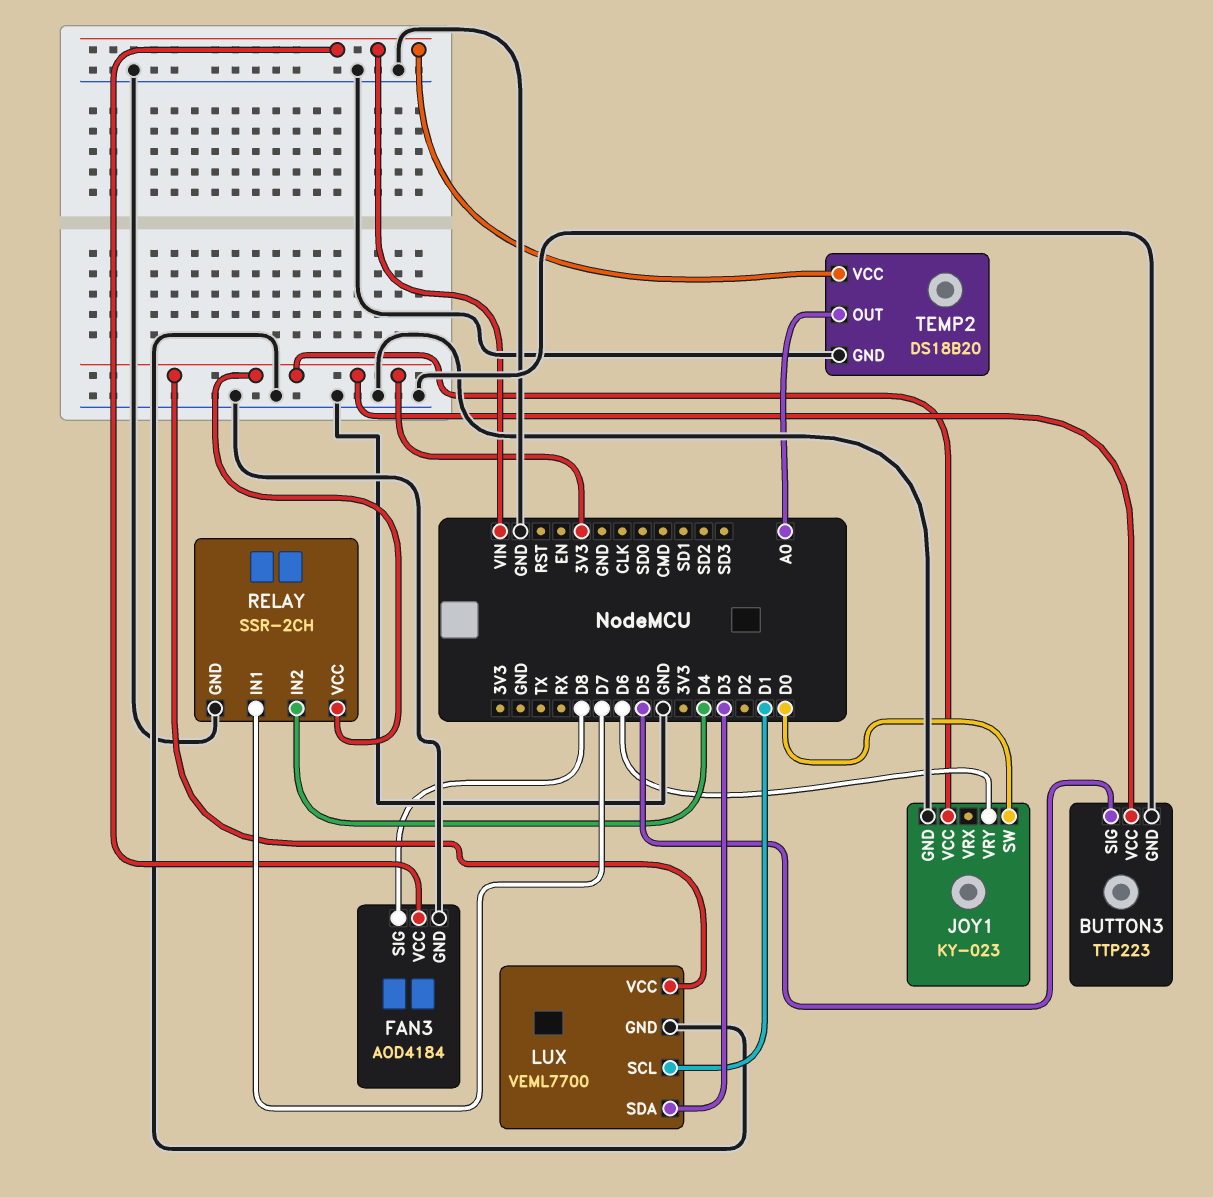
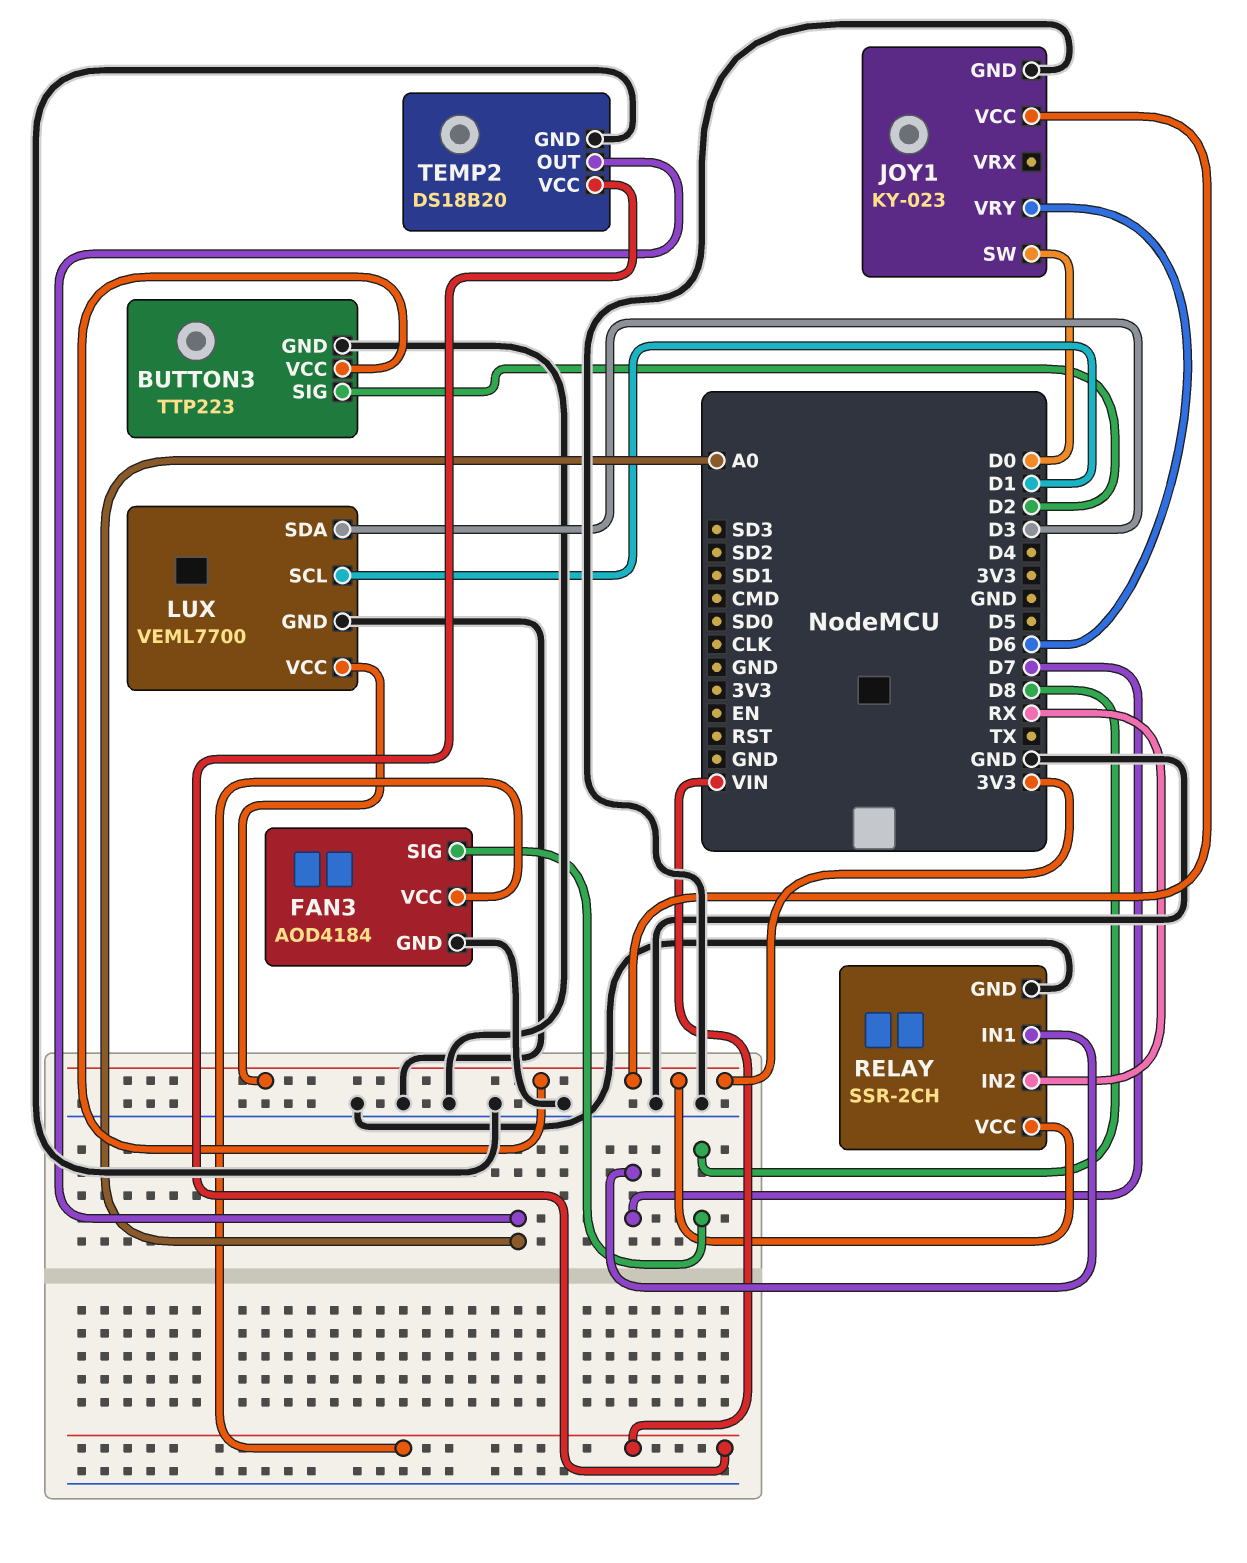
BUTTON3 pin SIG: D5 -> D2
RELAY pin IN2: D4 -> RX

